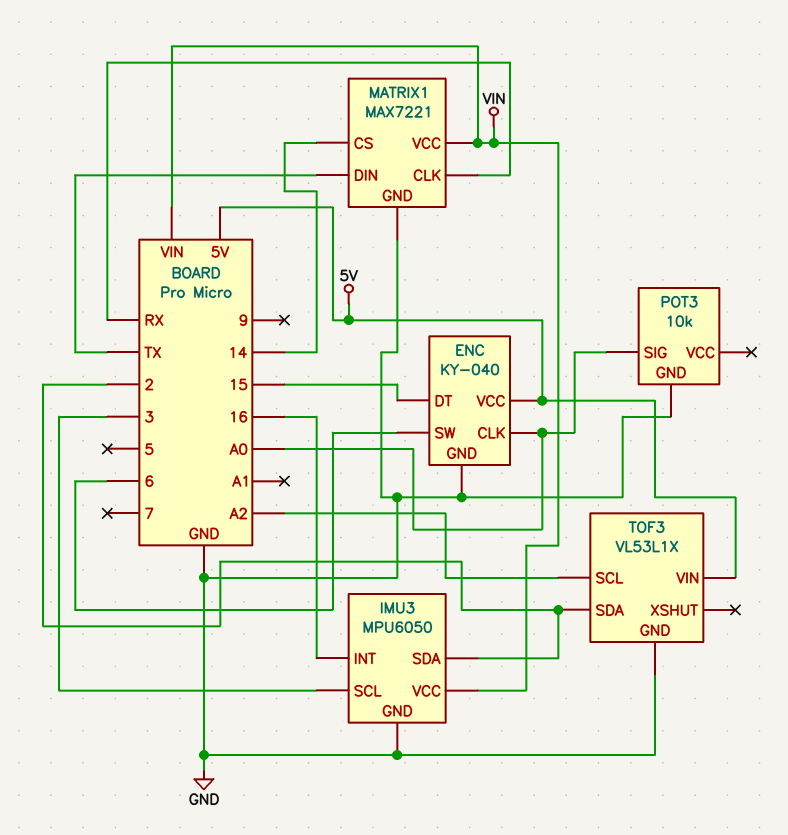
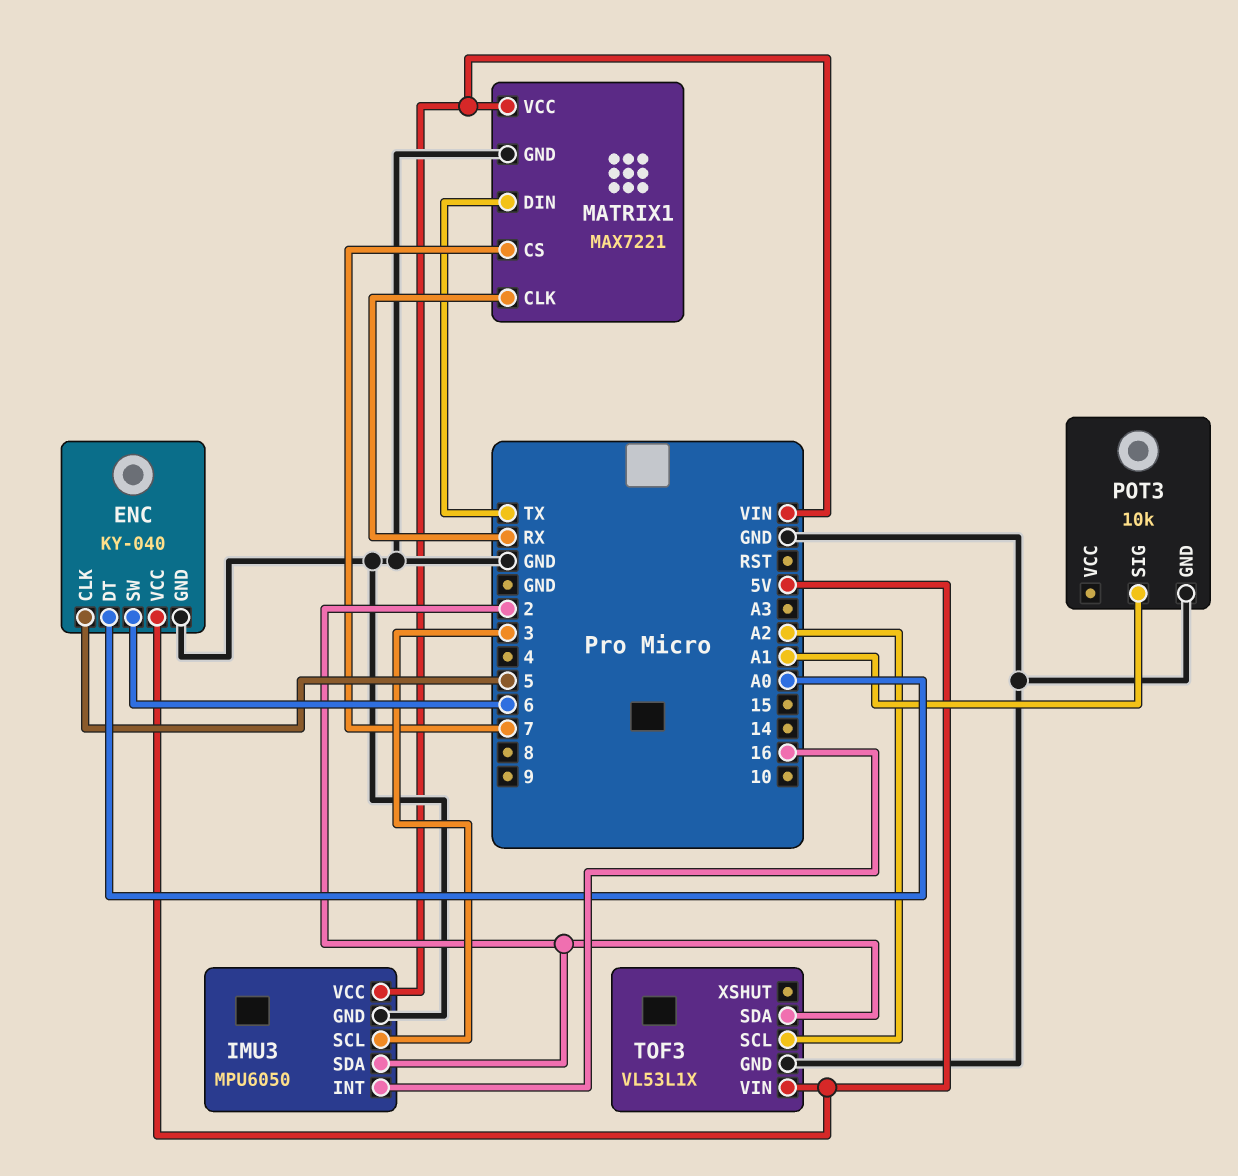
ENC pin CLK: A0 -> 5
ENC pin DT: 15 -> A0
MATRIX1 pin CS: 14 -> 7
POT3 pin SIG: A0 -> A1

